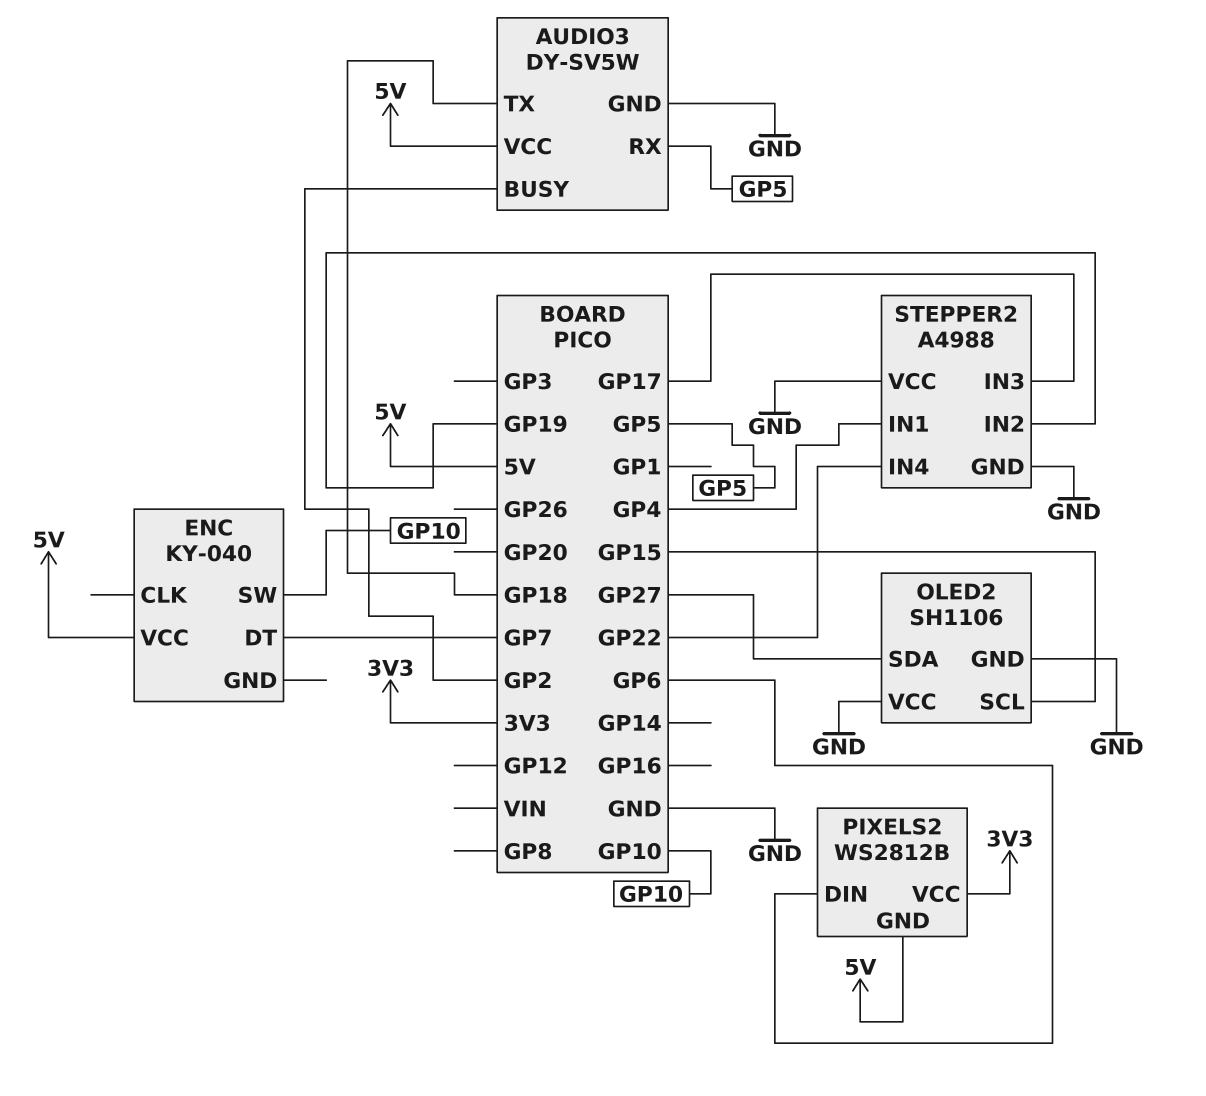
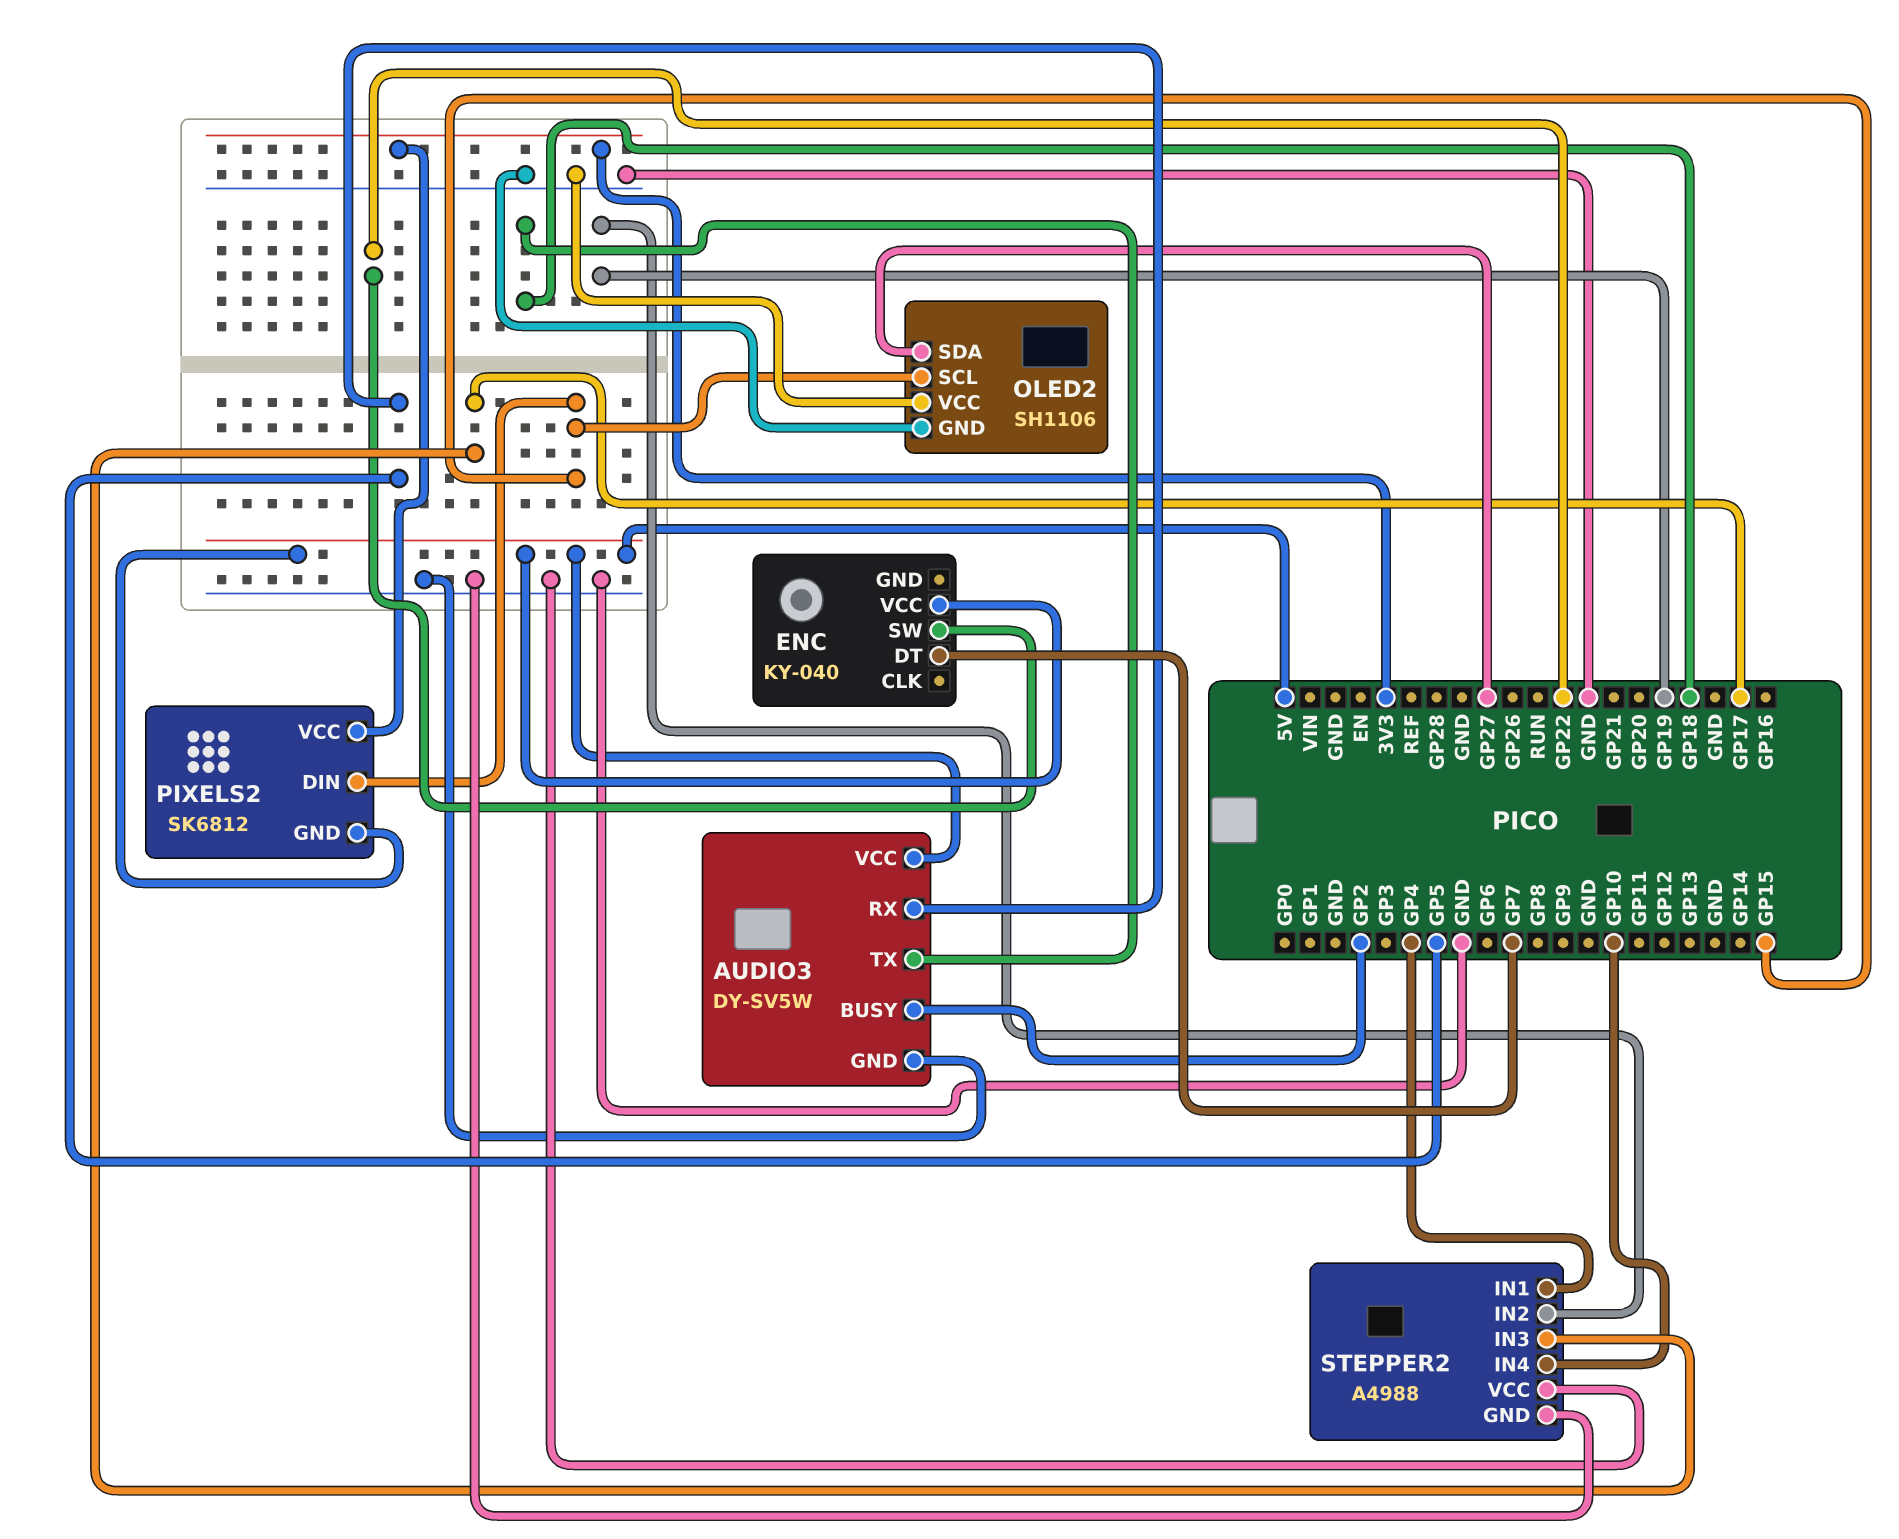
ENC pin SW: GP10 -> GP22
PIXELS2: WS2812B -> SK6812
PIXELS2 pin DIN: GP6 -> GP15
STEPPER2 pin IN4: GP22 -> GP10

